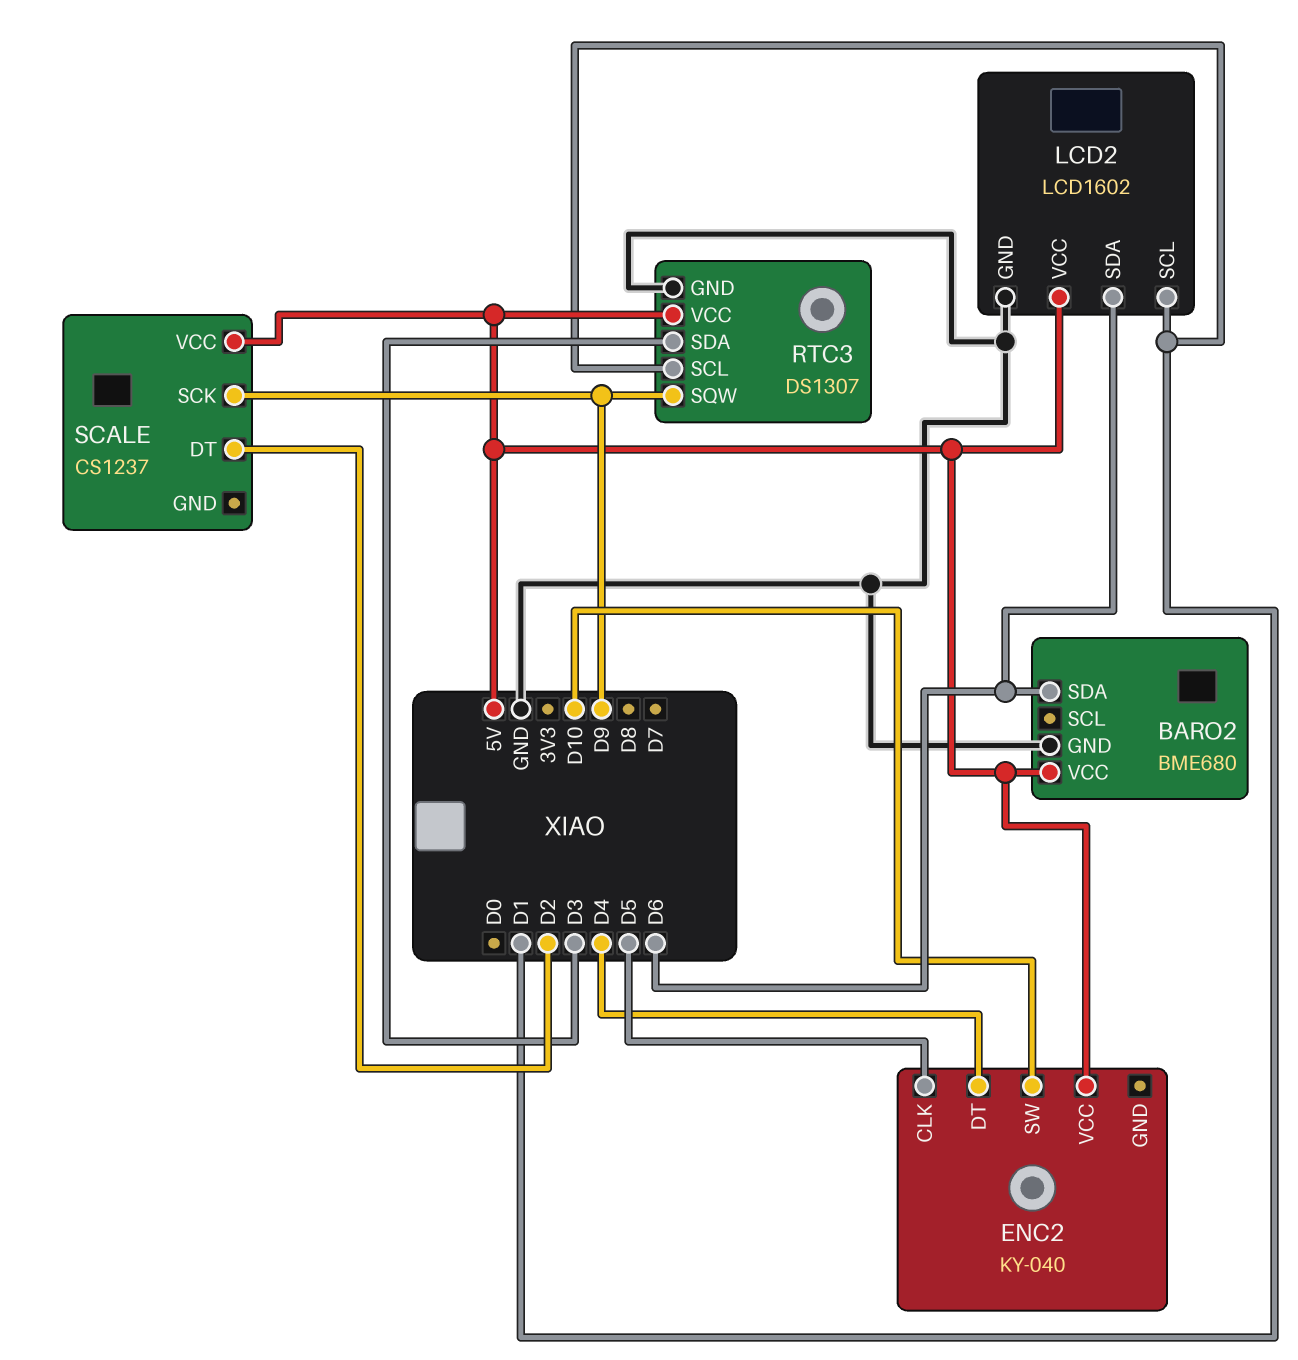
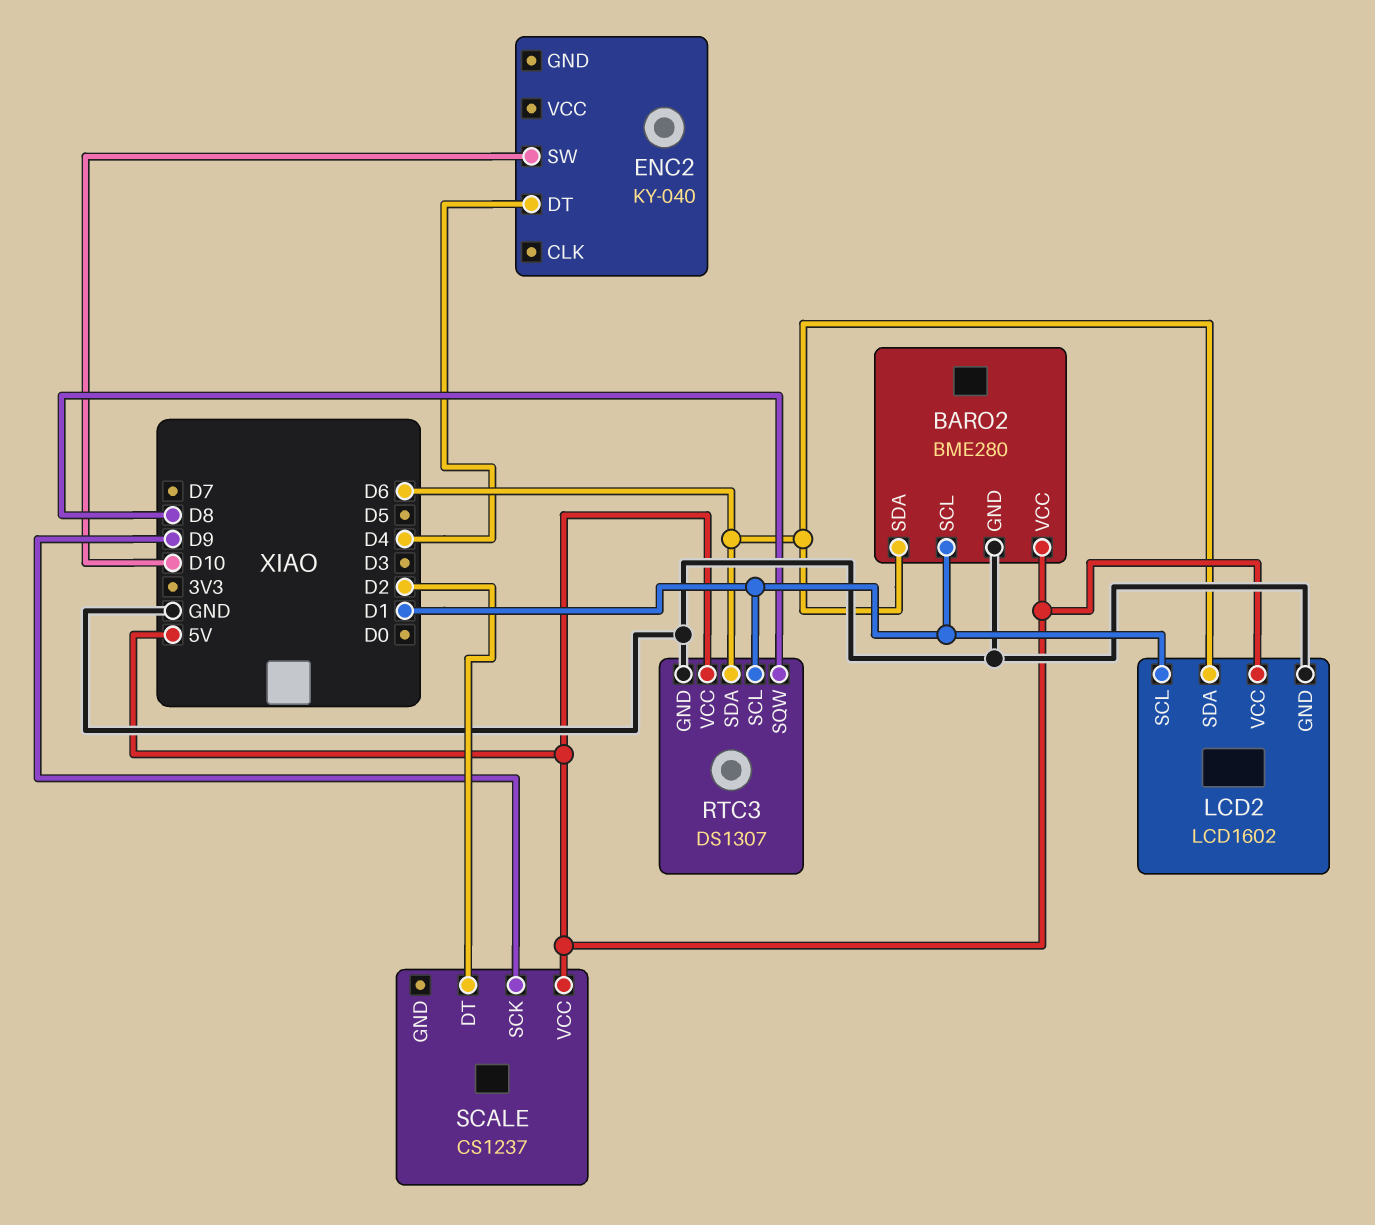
BARO2: BME680 -> BME280
BARO2 pin SCL: none -> D1
ENC2 pin CLK: D5 -> none
ENC2 pin VCC: 5V -> none
RTC3 pin SDA: D3 -> D6
RTC3 pin SQW: D9 -> D8

